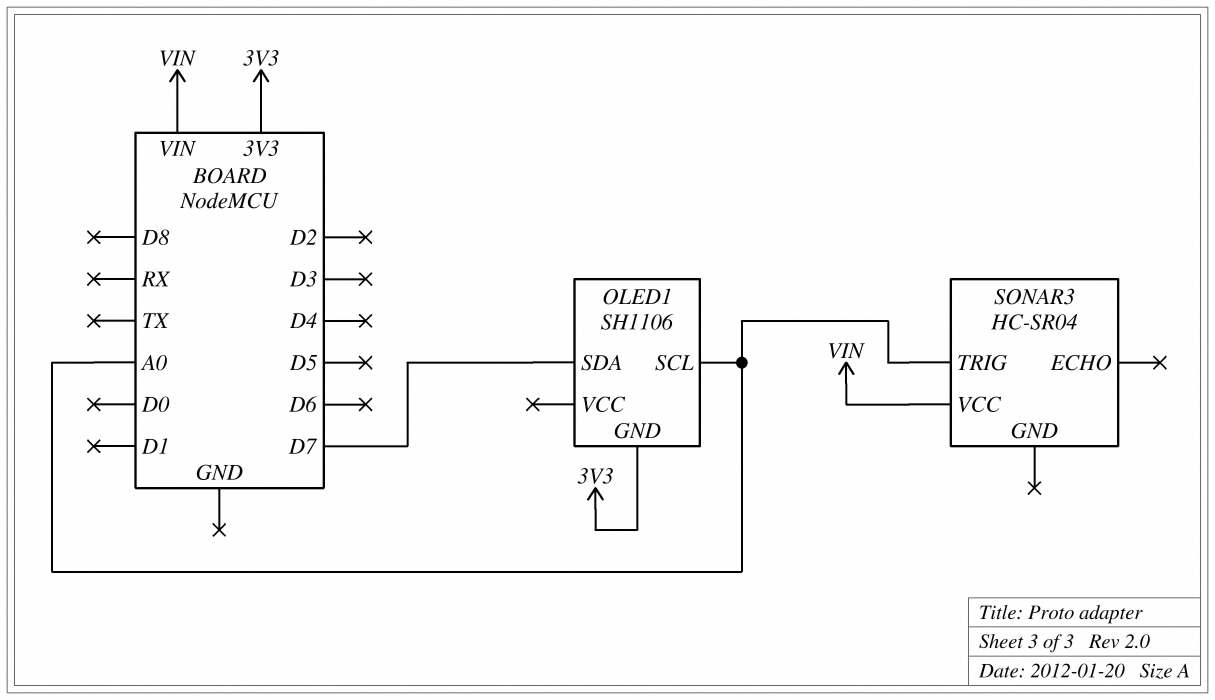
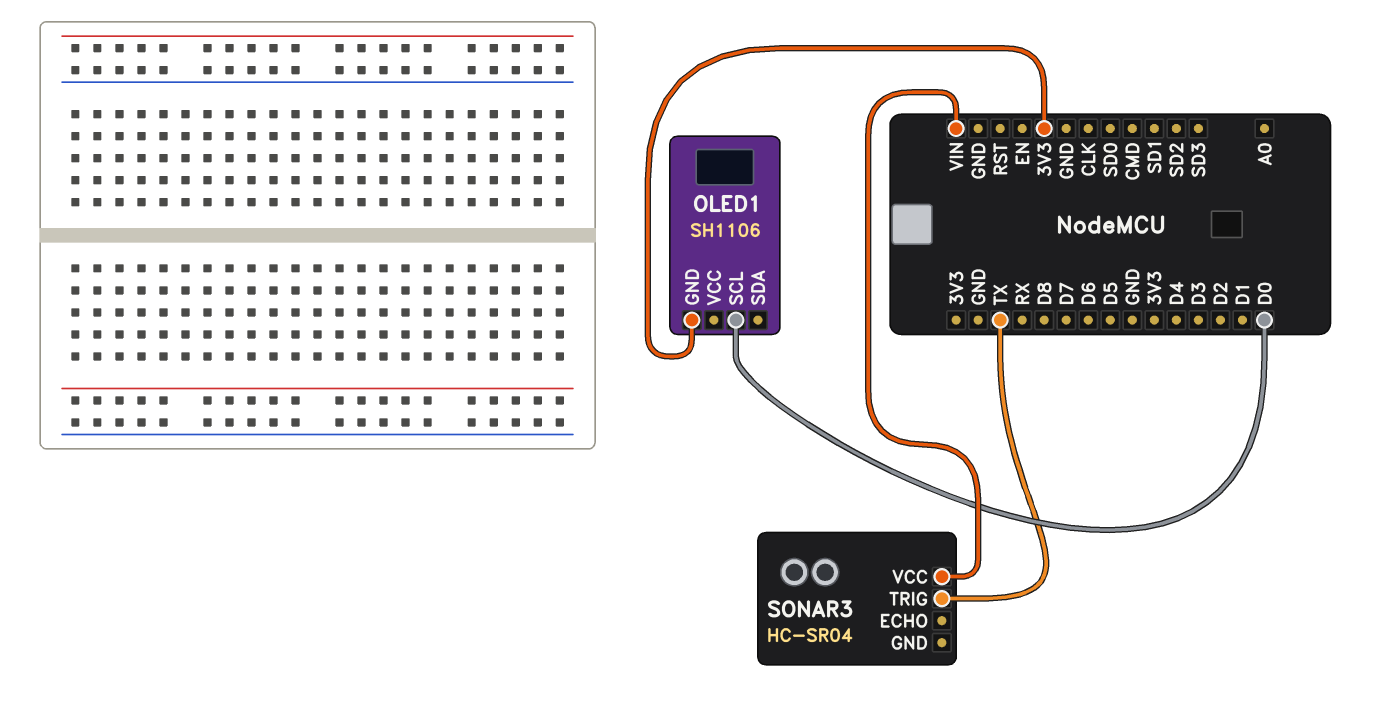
OLED1 pin SCL: A0 -> D0
OLED1 pin SDA: D7 -> none
SONAR3 pin TRIG: A0 -> TX

